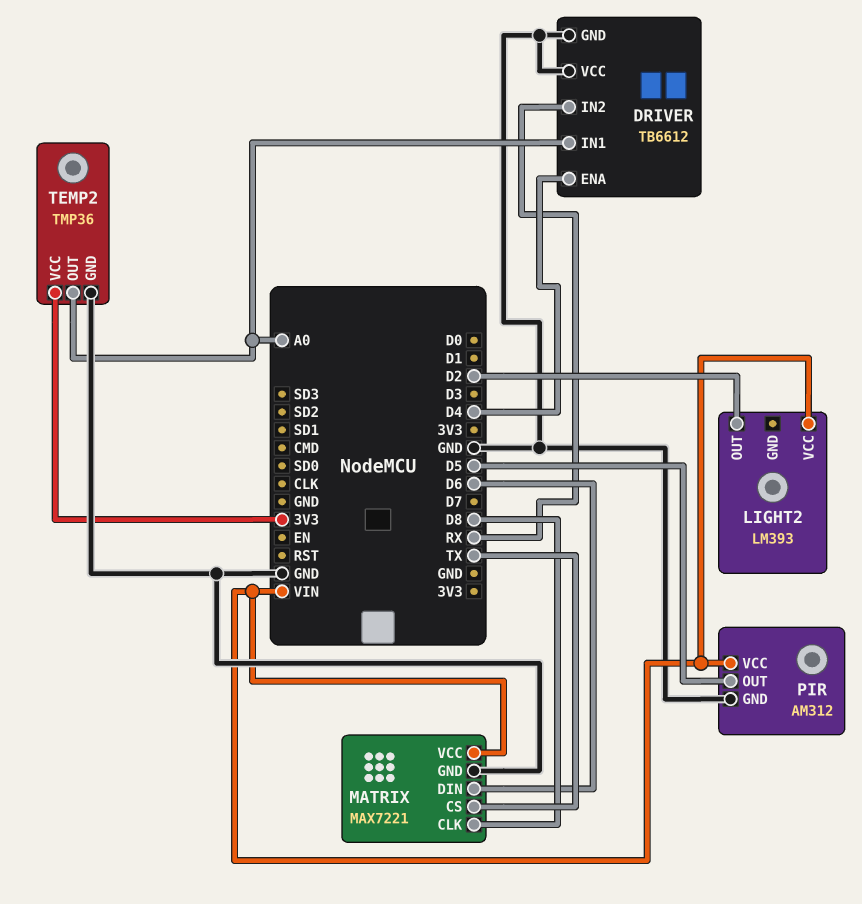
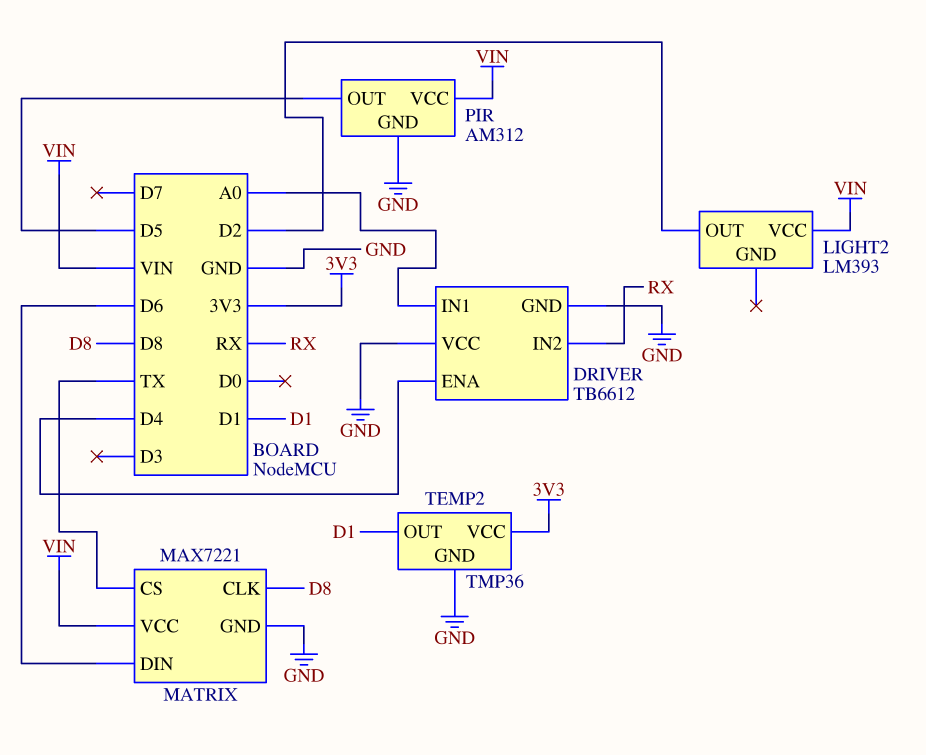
TEMP2 pin OUT: A0 -> D1

